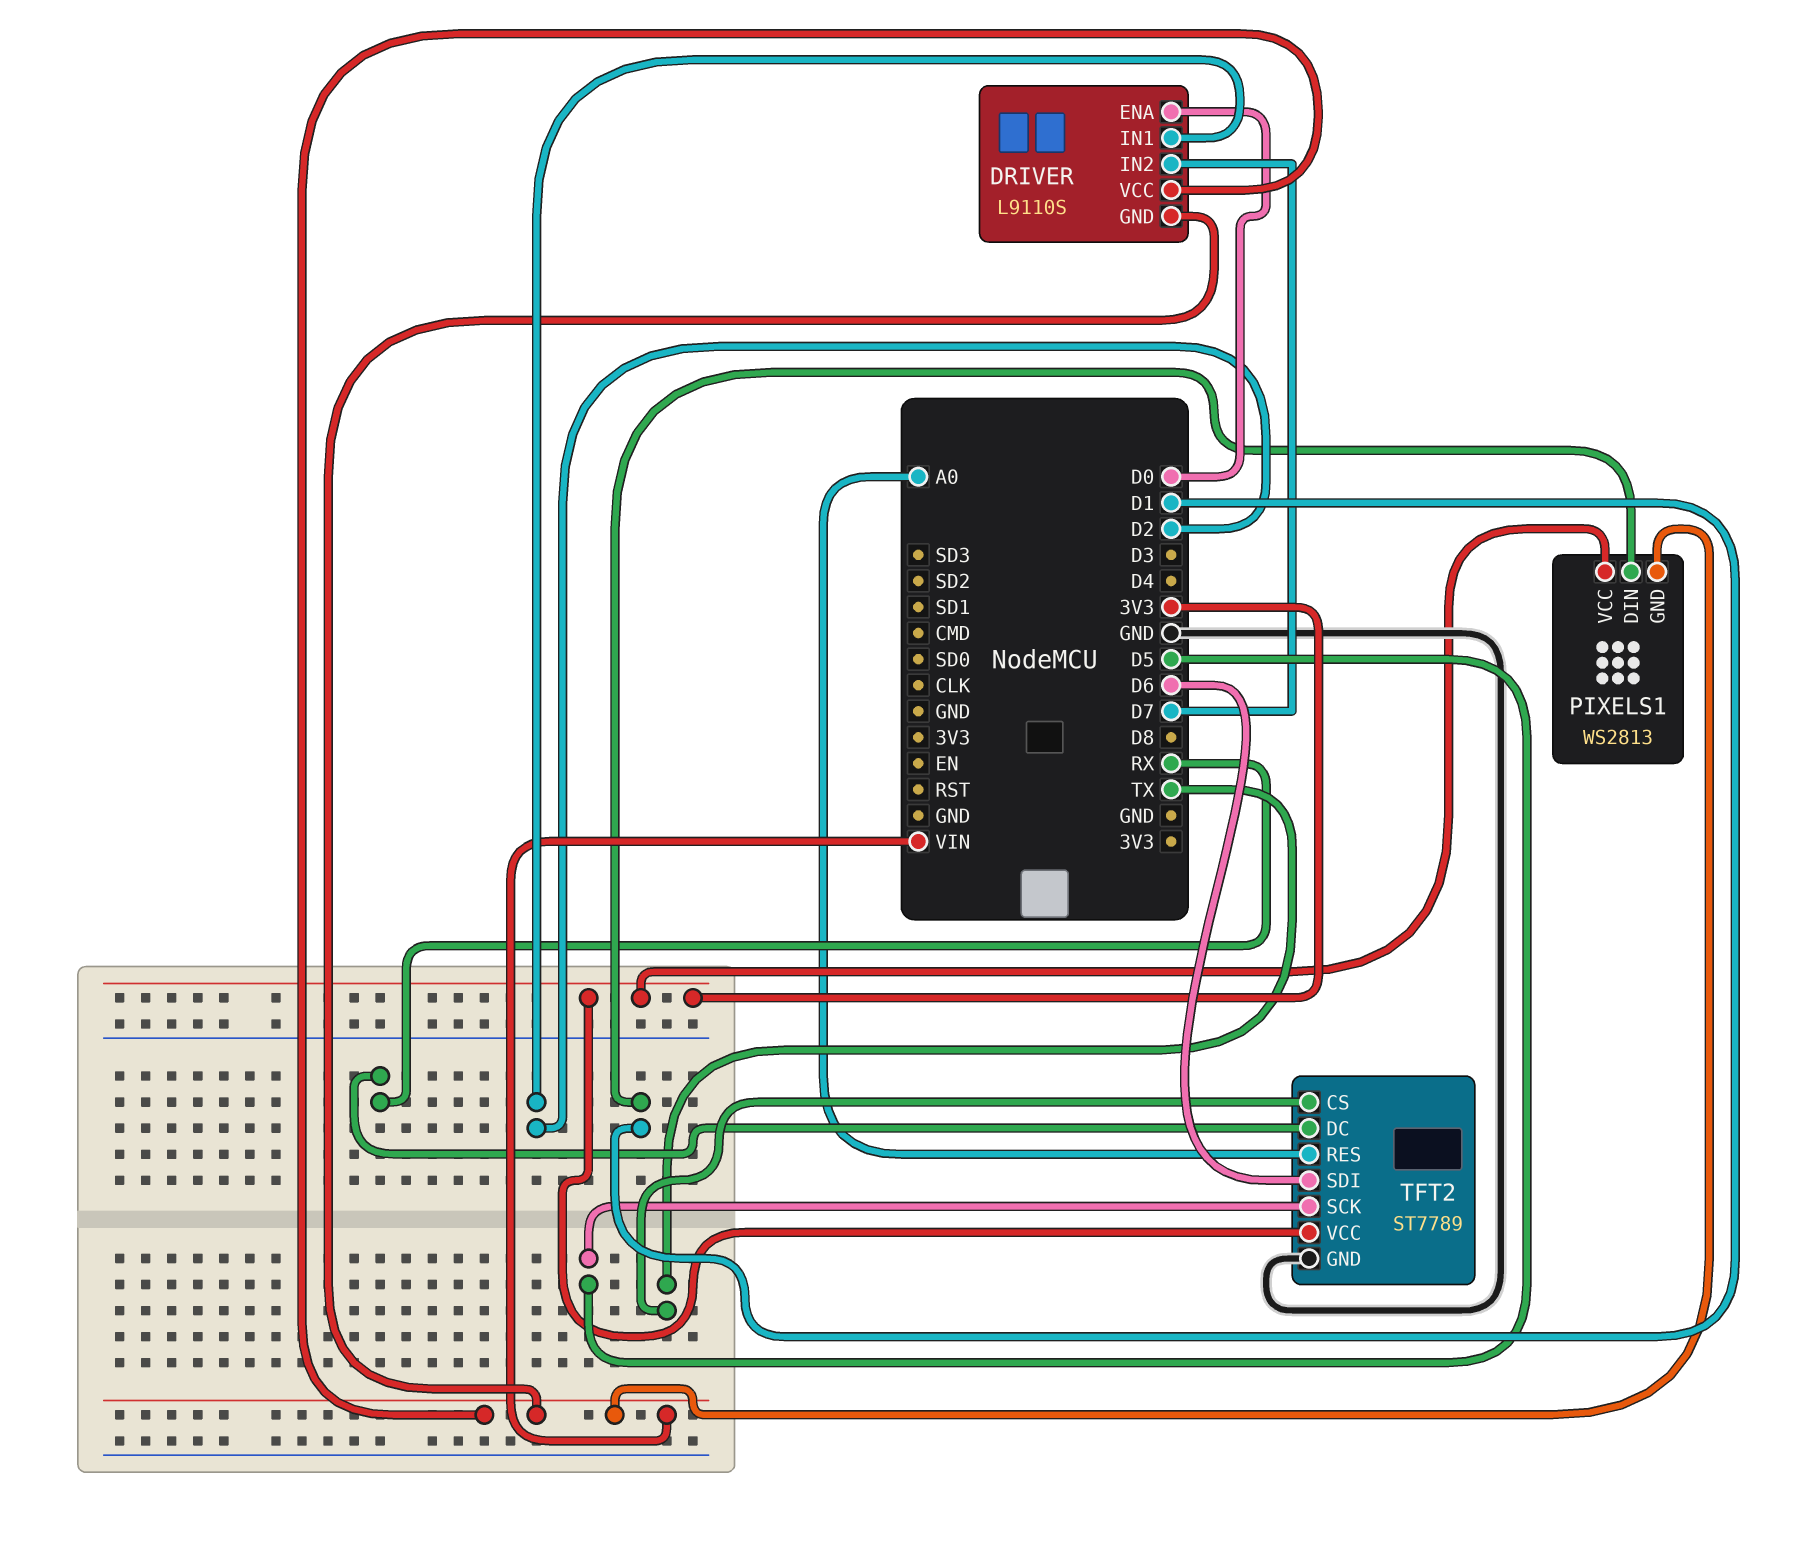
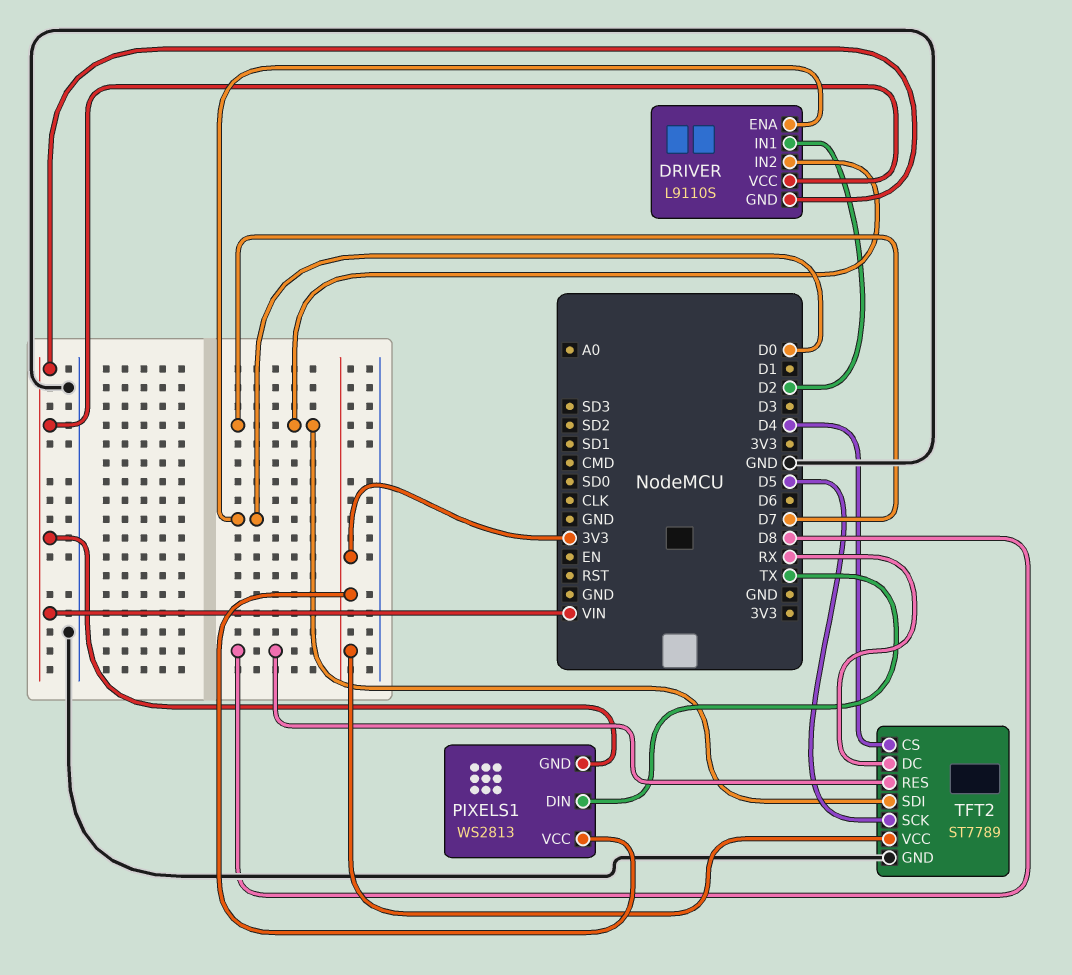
PIXELS1 pin DIN: D1 -> TX
TFT2 pin CS: TX -> D4
TFT2 pin RES: A0 -> D8
TFT2 pin SDI: D6 -> D7

